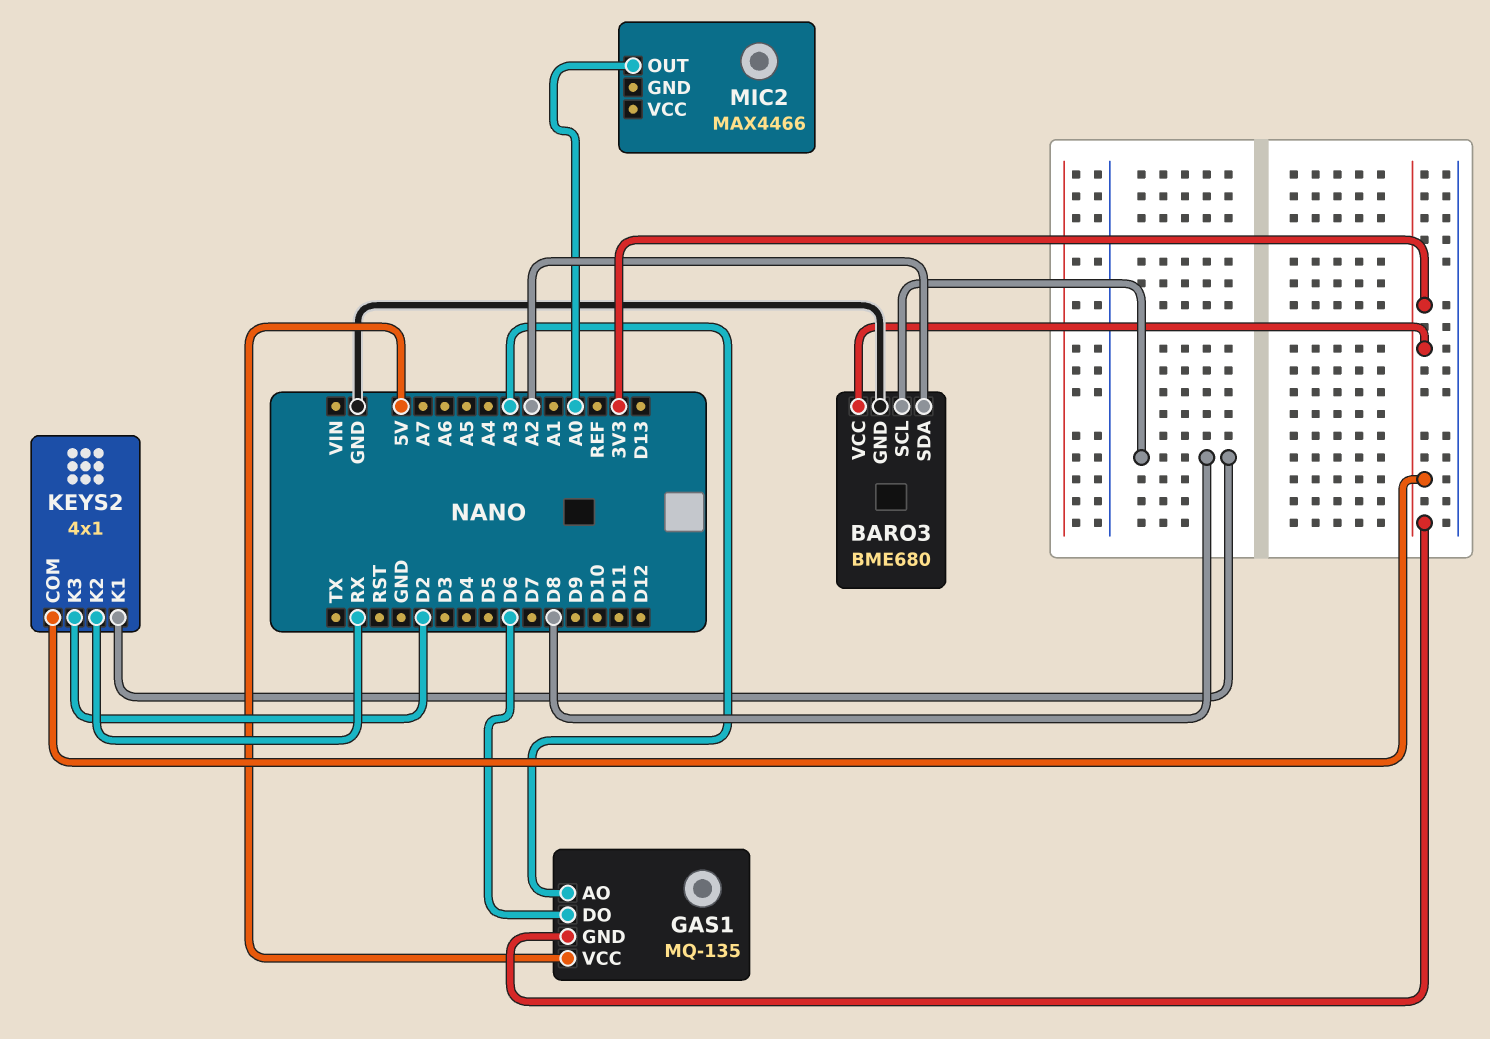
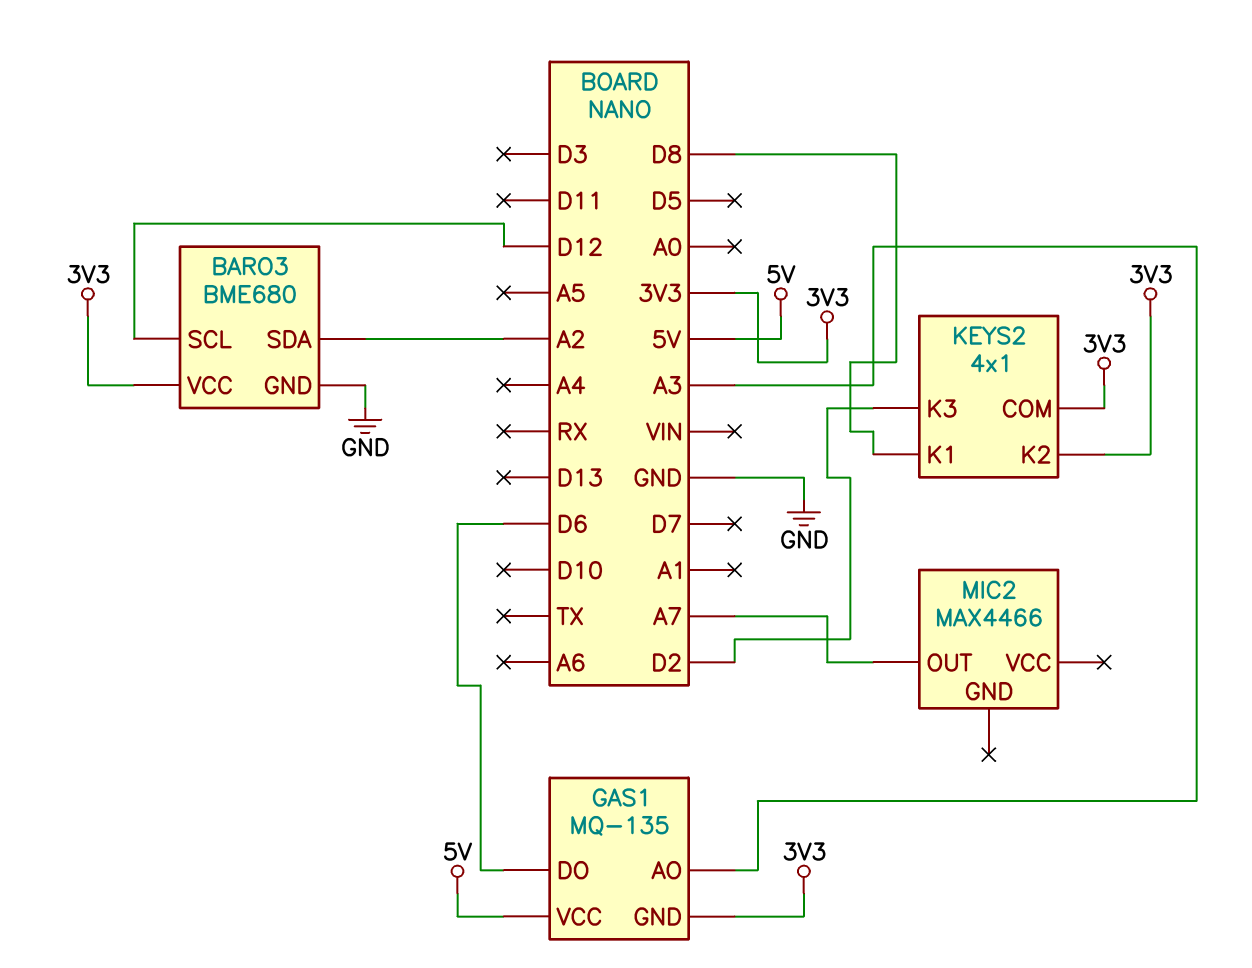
BARO3 pin SCL: D8 -> D12
KEYS2 pin K2: RX -> 3V3
MIC2 pin OUT: A0 -> A7

